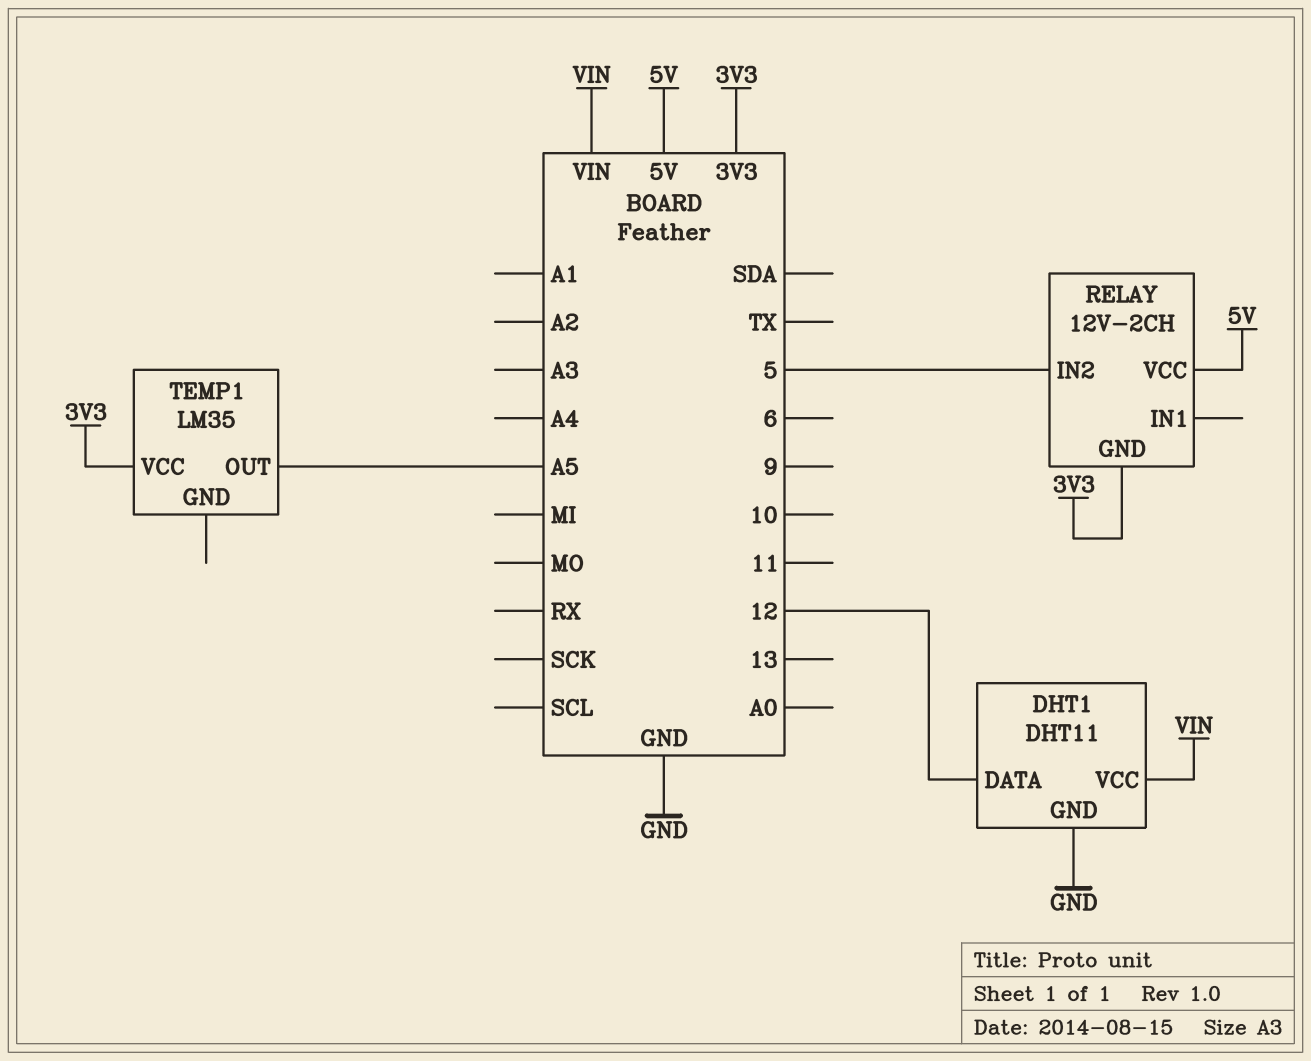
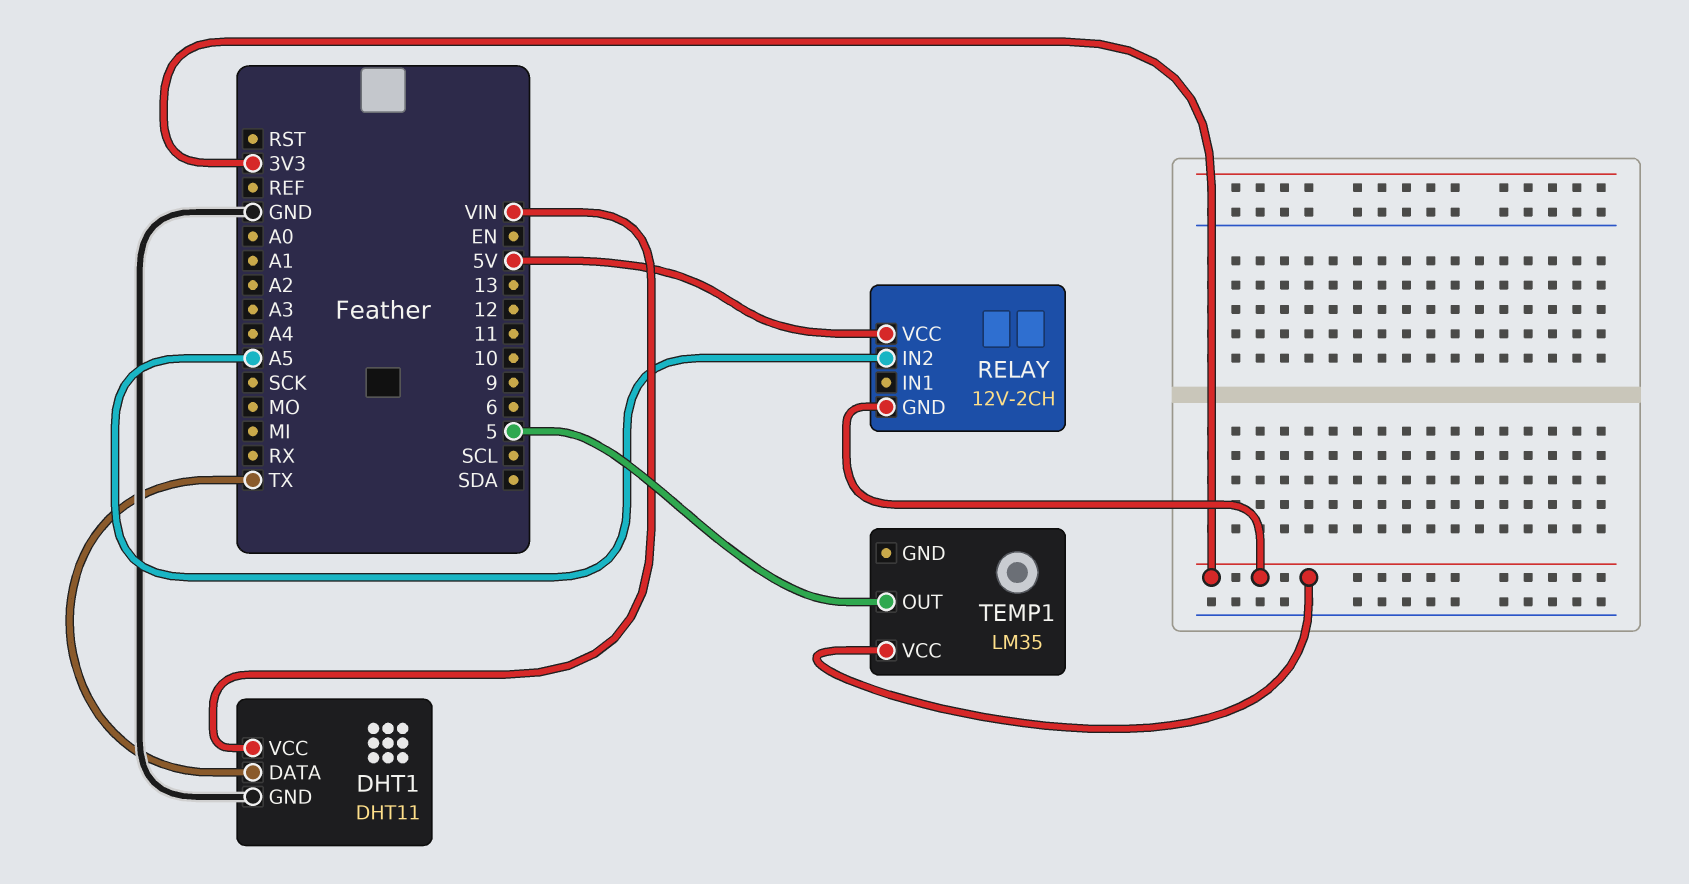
DHT1 pin DATA: 12 -> TX
RELAY pin IN2: 5 -> A5
TEMP1 pin OUT: A5 -> 5

